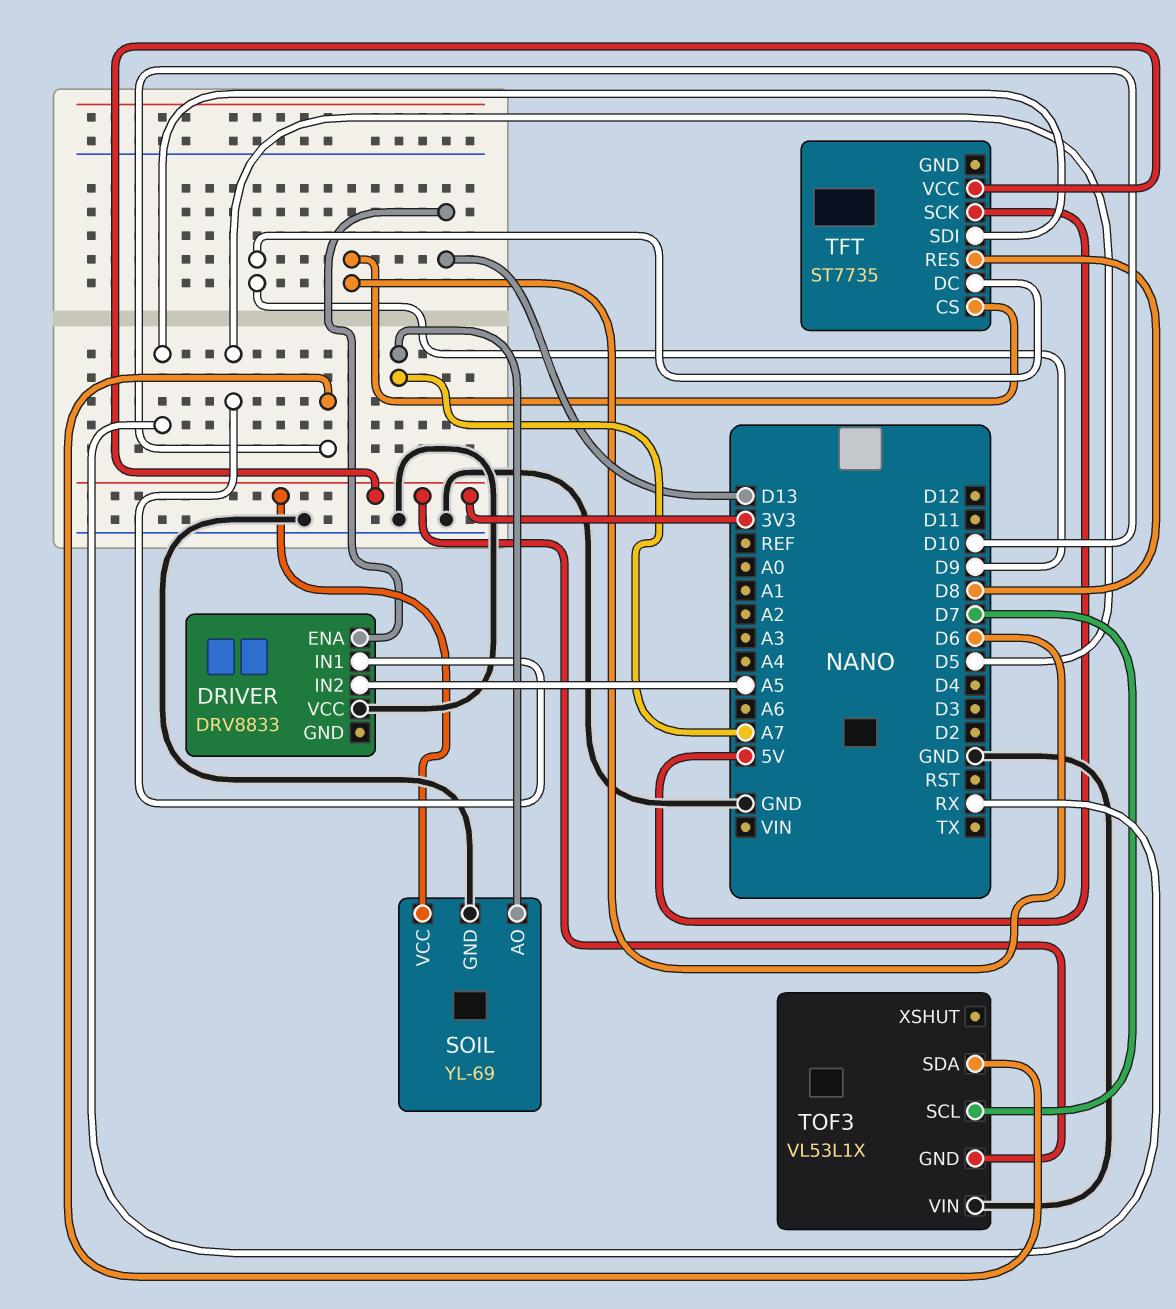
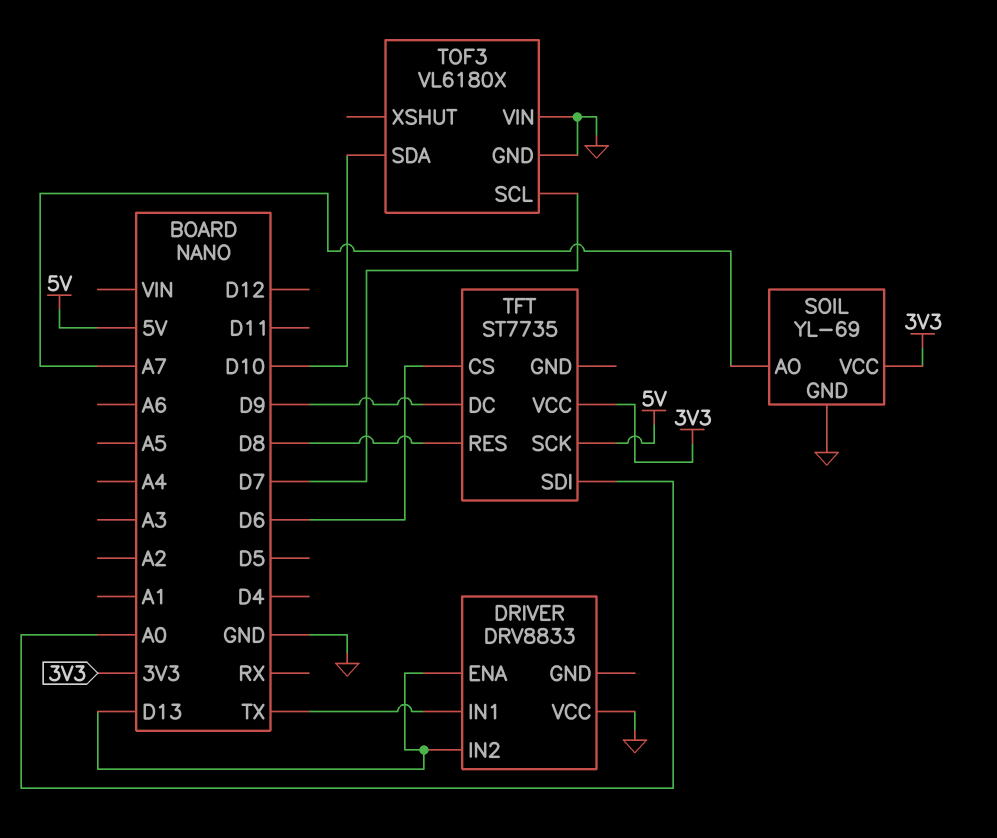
DRIVER pin IN1: D5 -> TX
DRIVER pin IN2: A5 -> D13
TFT pin SDI: RX -> A0
TOF3: VL53L1X -> VL6180X
TOF3 pin GND: 3V3 -> GND

